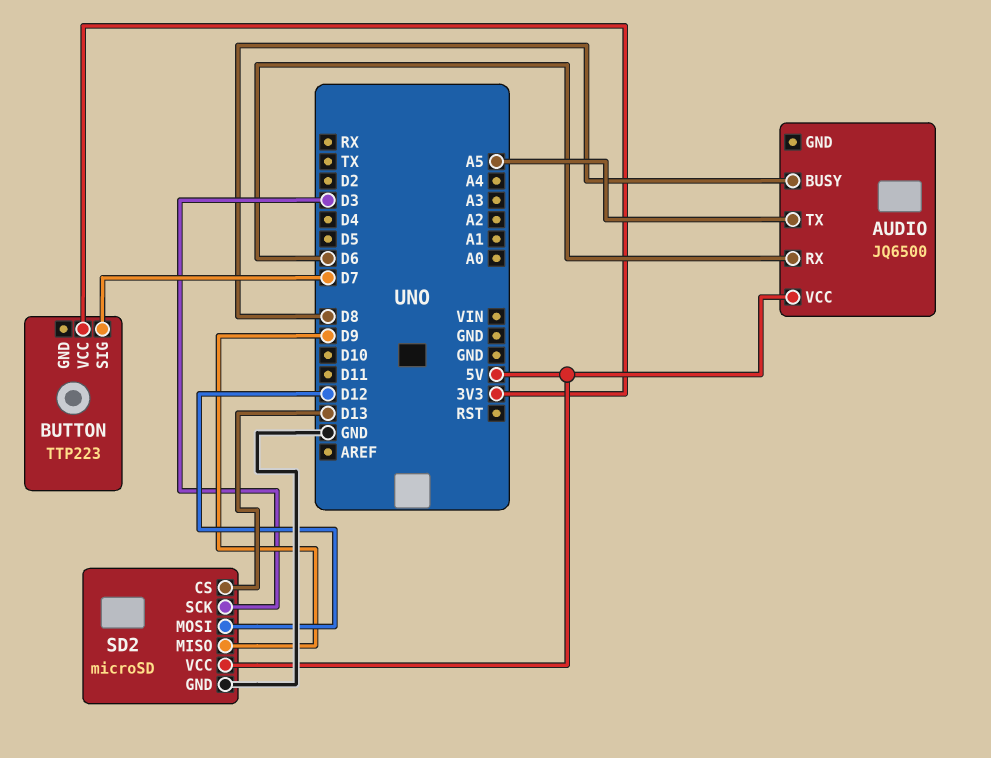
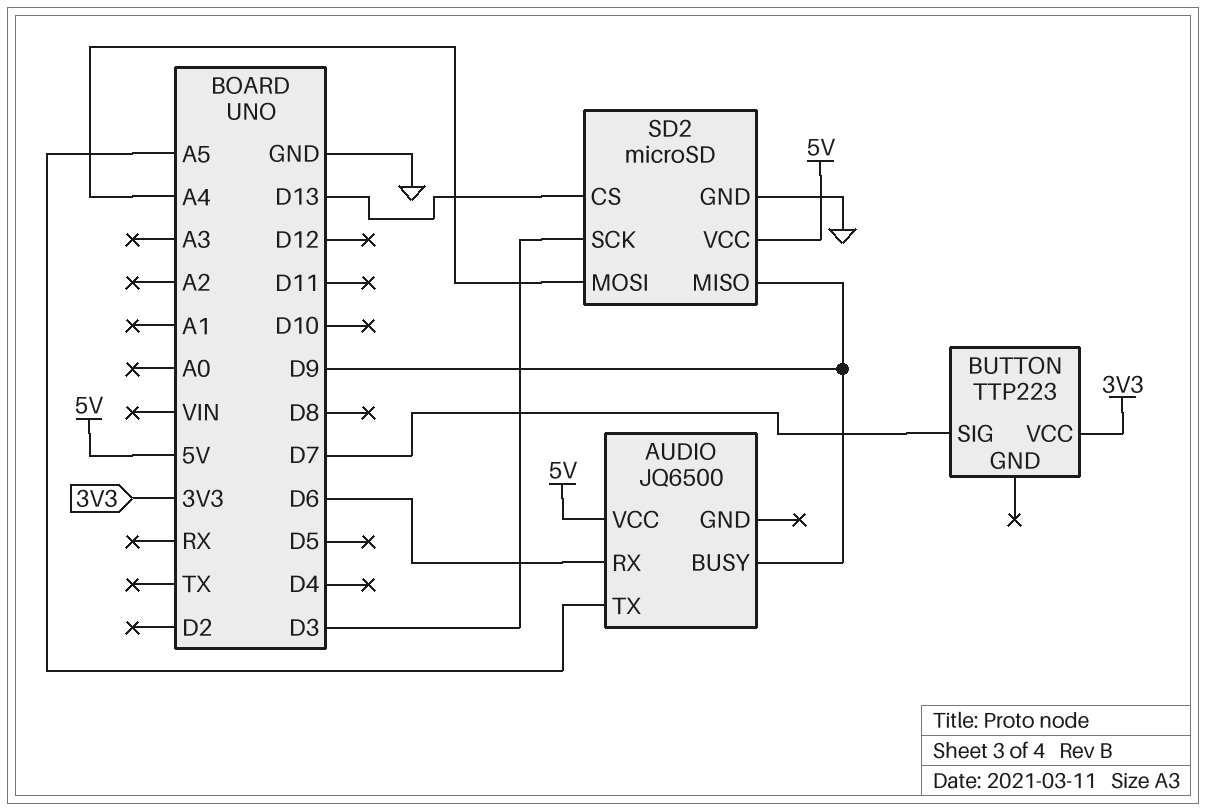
AUDIO pin BUSY: D8 -> D9
SD2 pin MOSI: D12 -> A4

